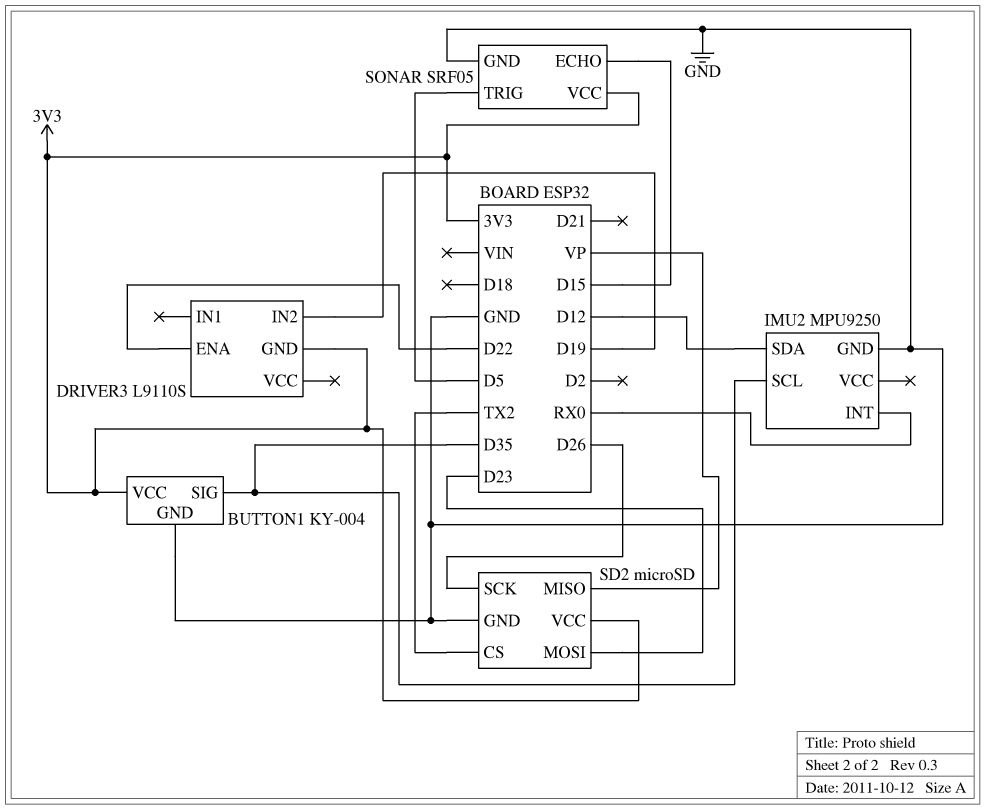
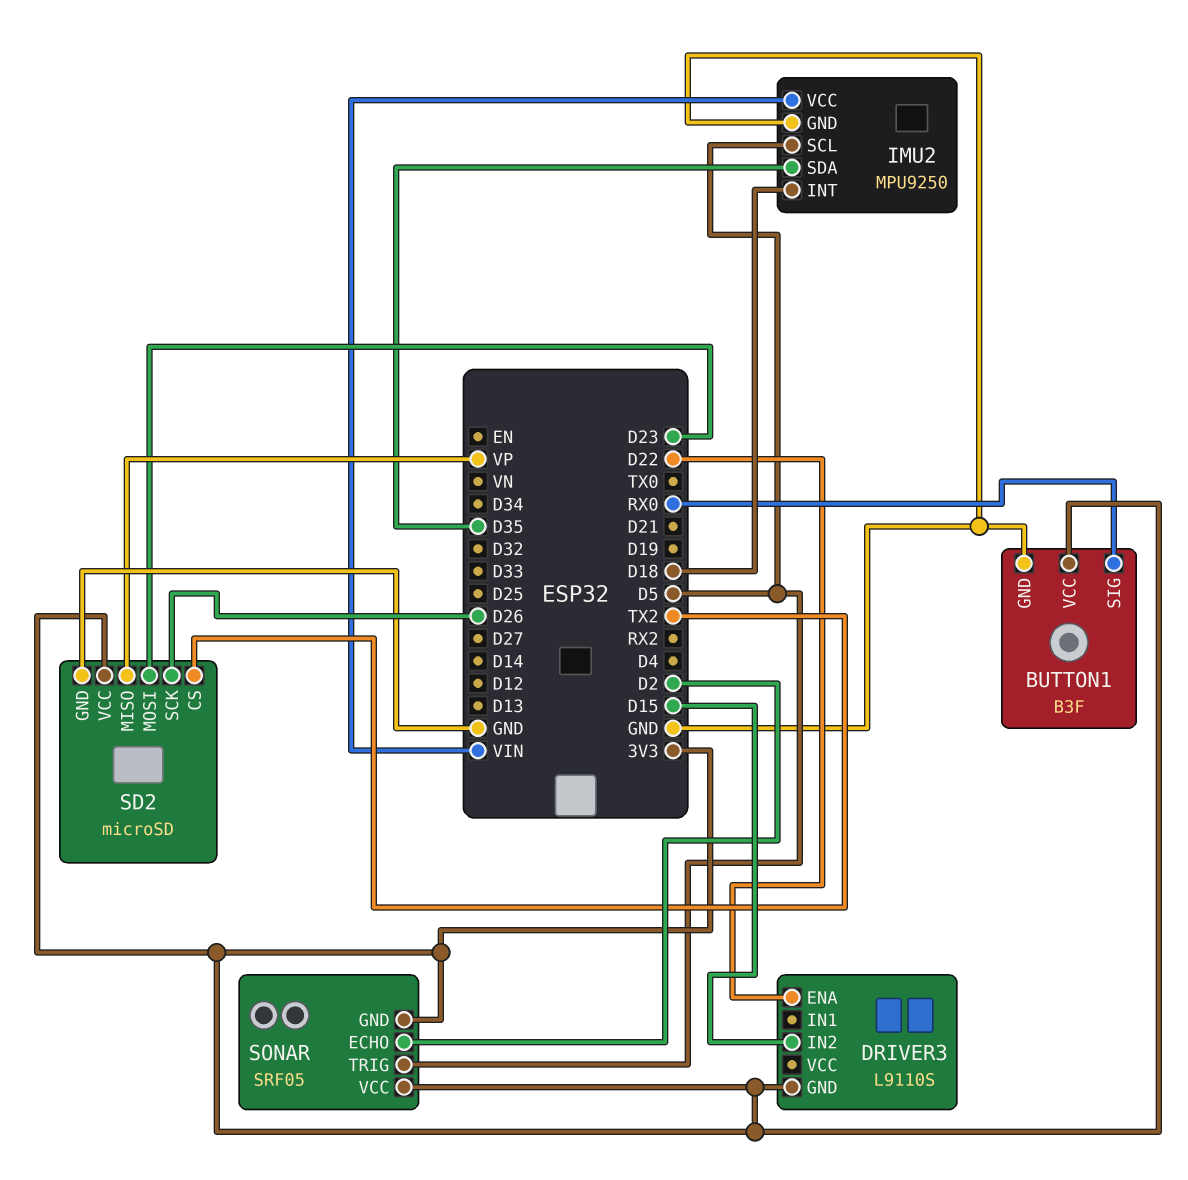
BUTTON1: KY-004 -> B3F
BUTTON1 pin SIG: D35 -> RX0
DRIVER3 pin IN2: D19 -> D15
IMU2 pin INT: RX0 -> D18
IMU2 pin SCL: D35 -> D5
IMU2 pin SDA: D12 -> D35
IMU2 pin VCC: none -> VIN
SONAR pin ECHO: D15 -> D2
SONAR pin GND: GND -> 3V3

